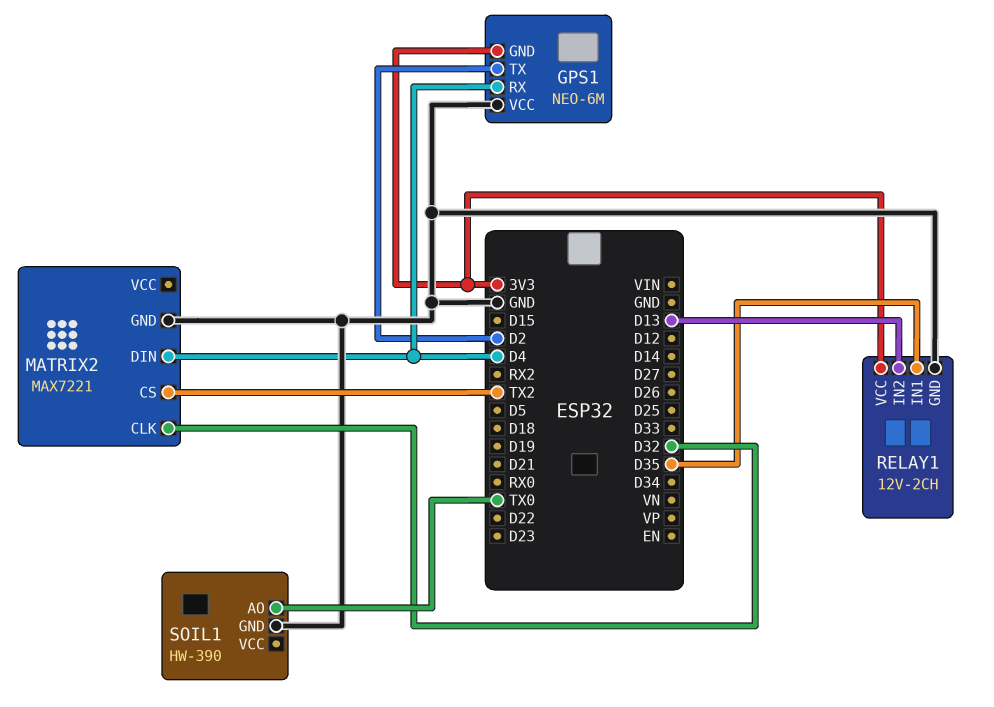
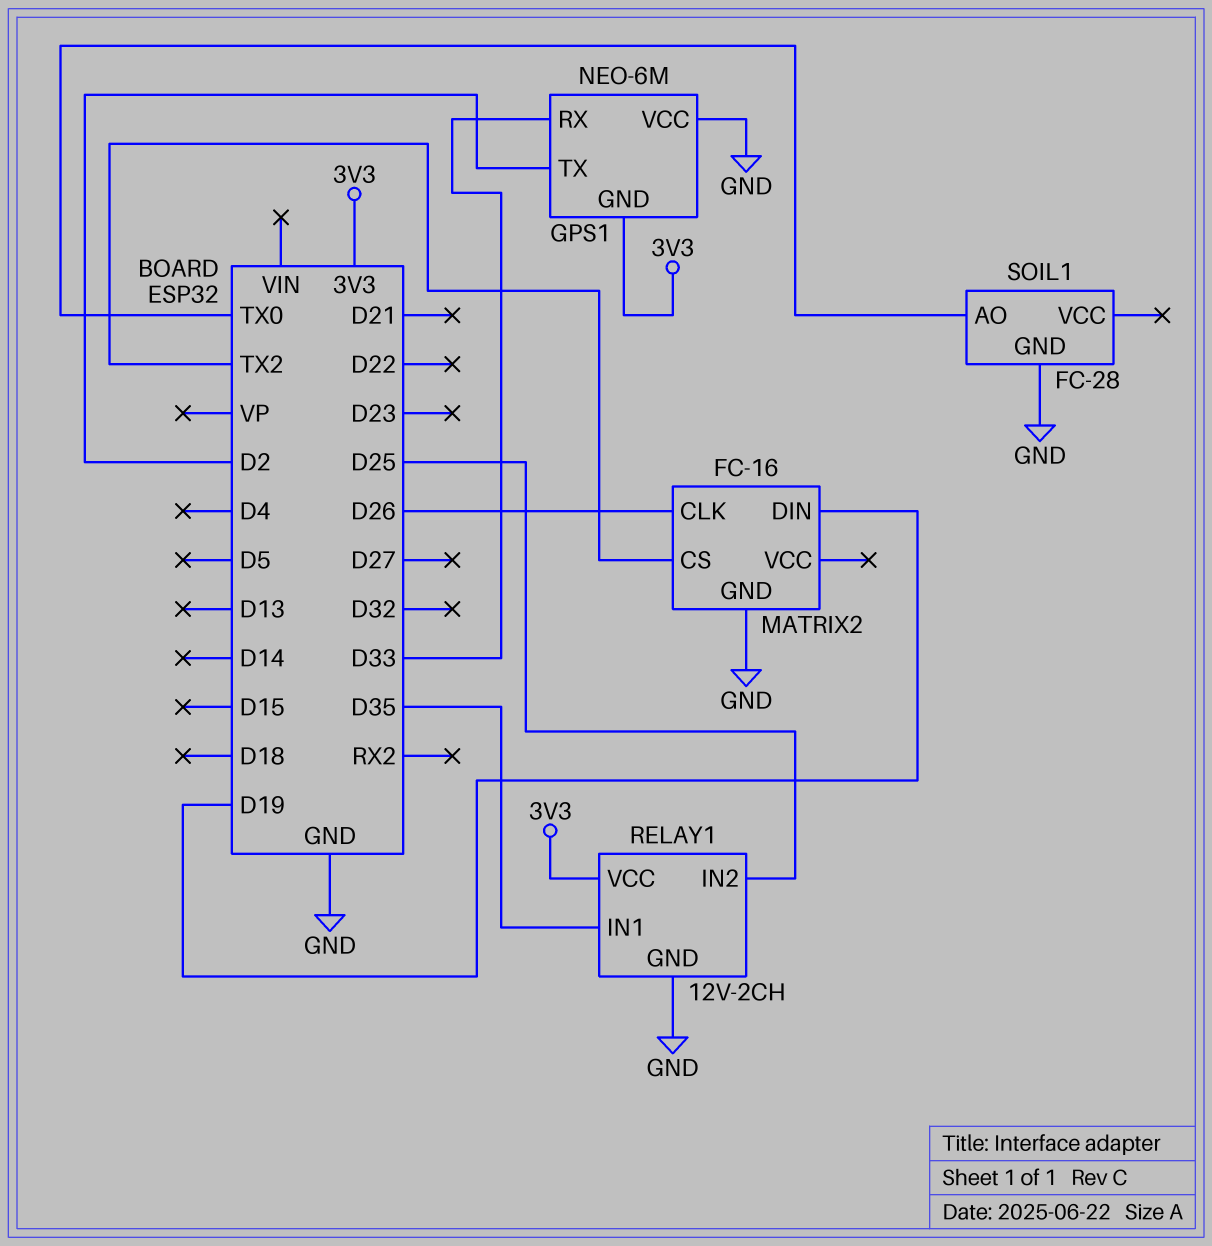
GPS1 pin RX: D4 -> D33
MATRIX2: MAX7221 -> FC-16
MATRIX2 pin CLK: D32 -> D26
MATRIX2 pin DIN: D4 -> D19
RELAY1 pin IN2: D13 -> D25
SOIL1: HW-390 -> FC-28

